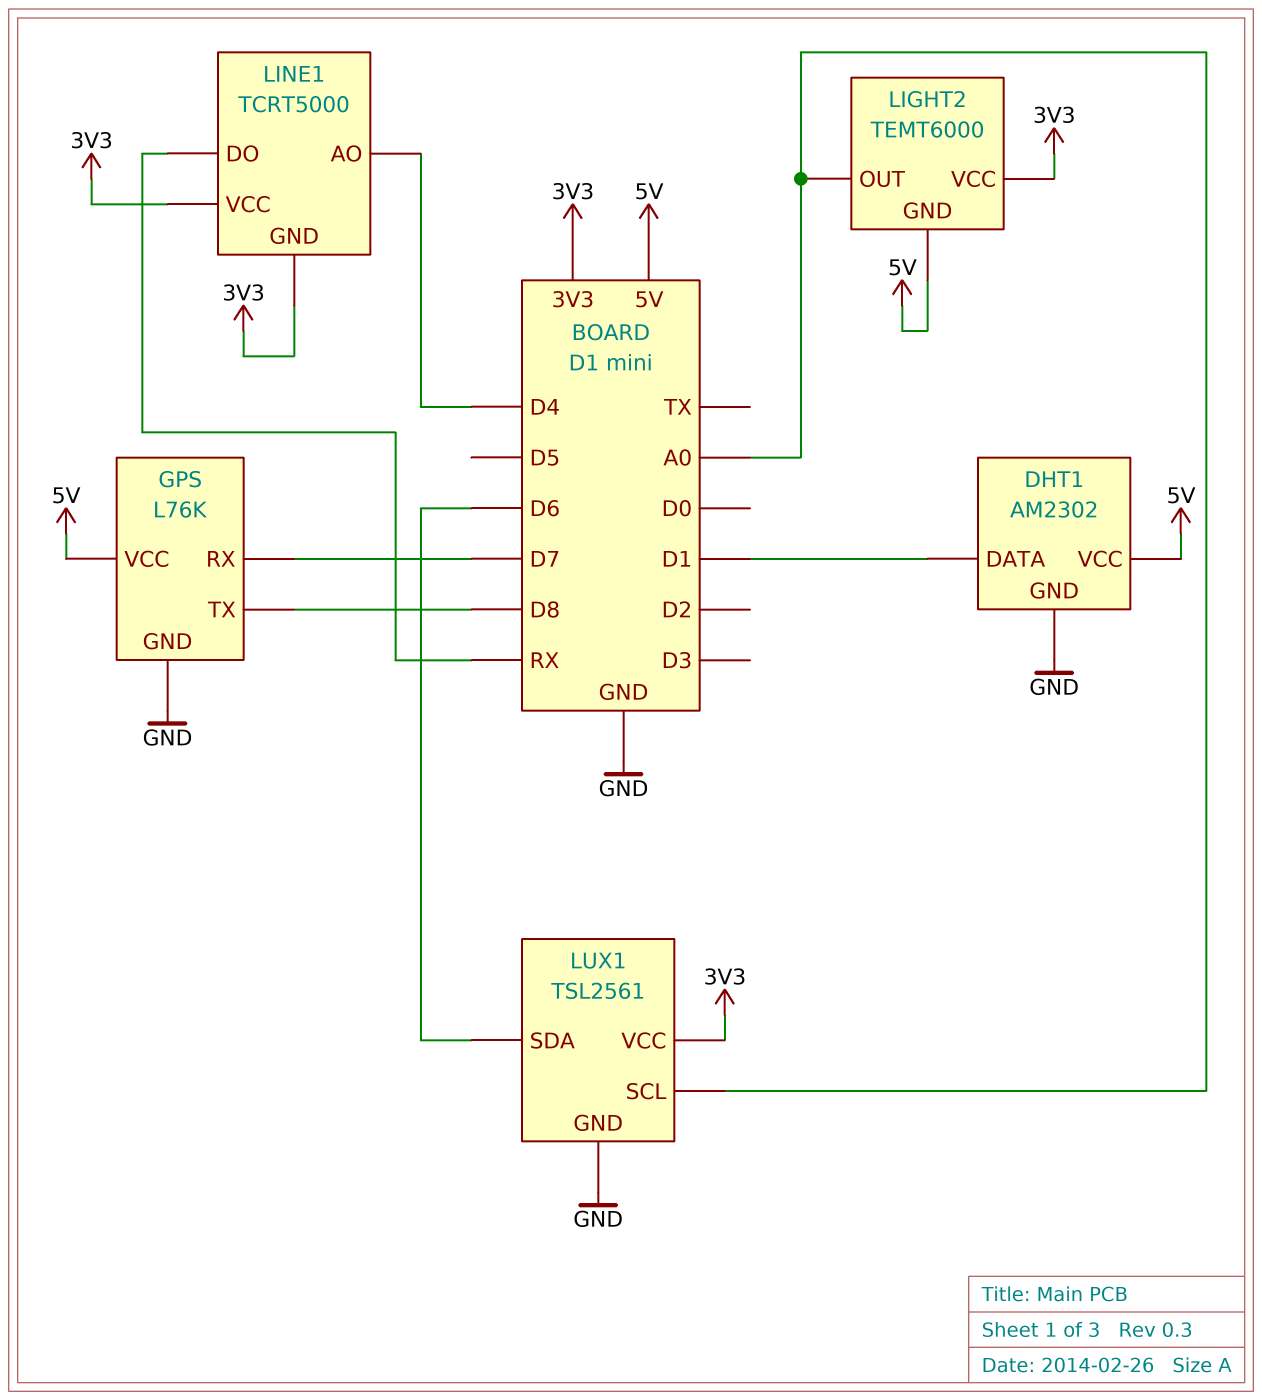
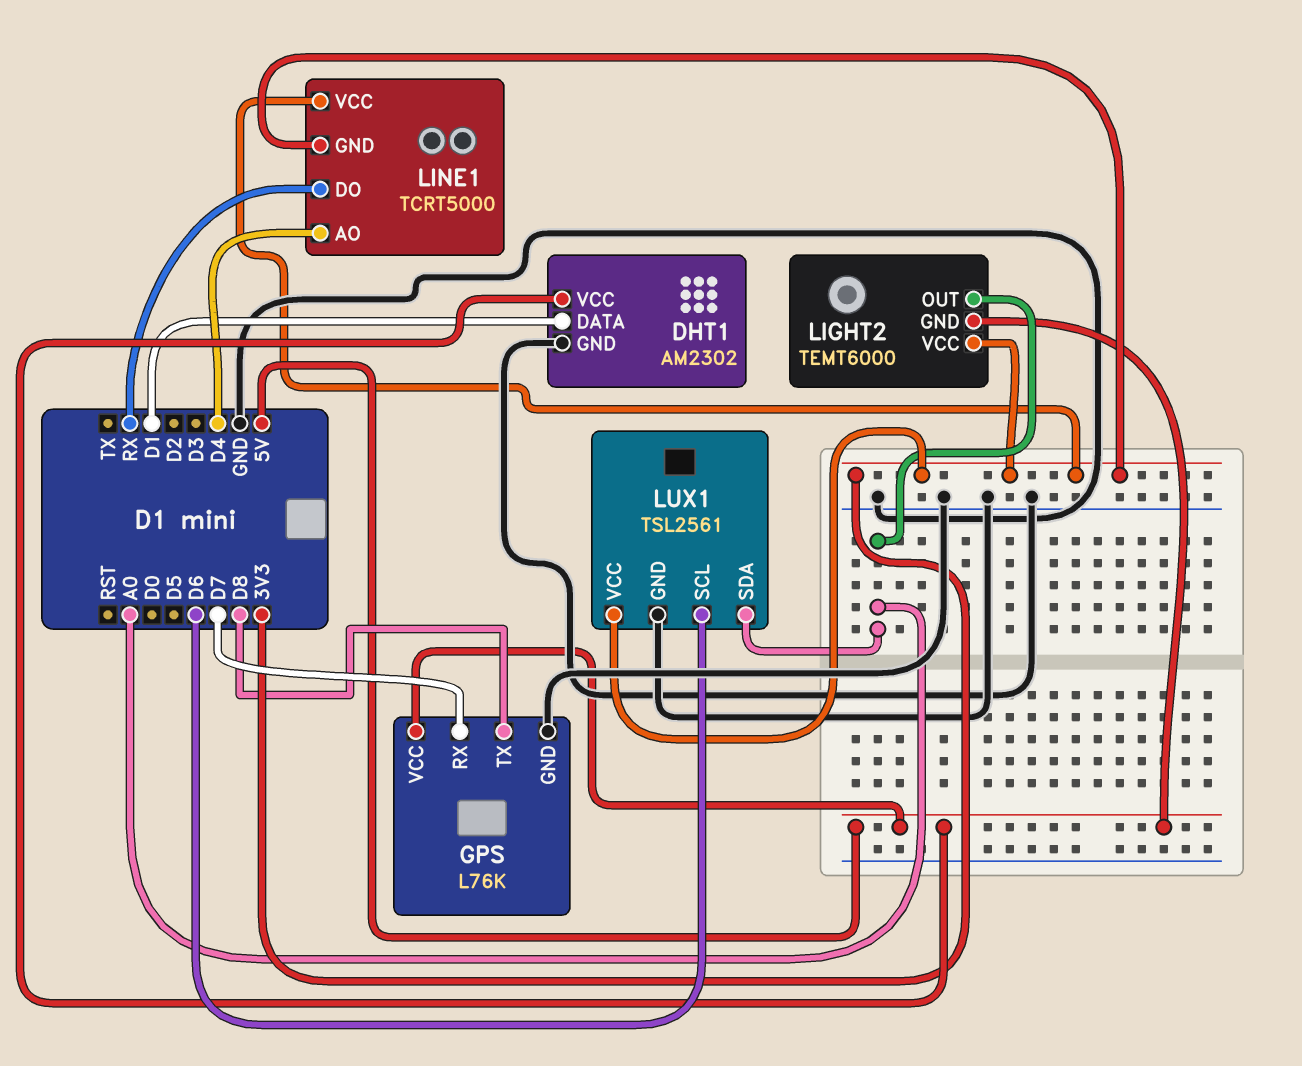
LUX1 pin SCL: A0 -> D6
LUX1 pin SDA: D6 -> A0

